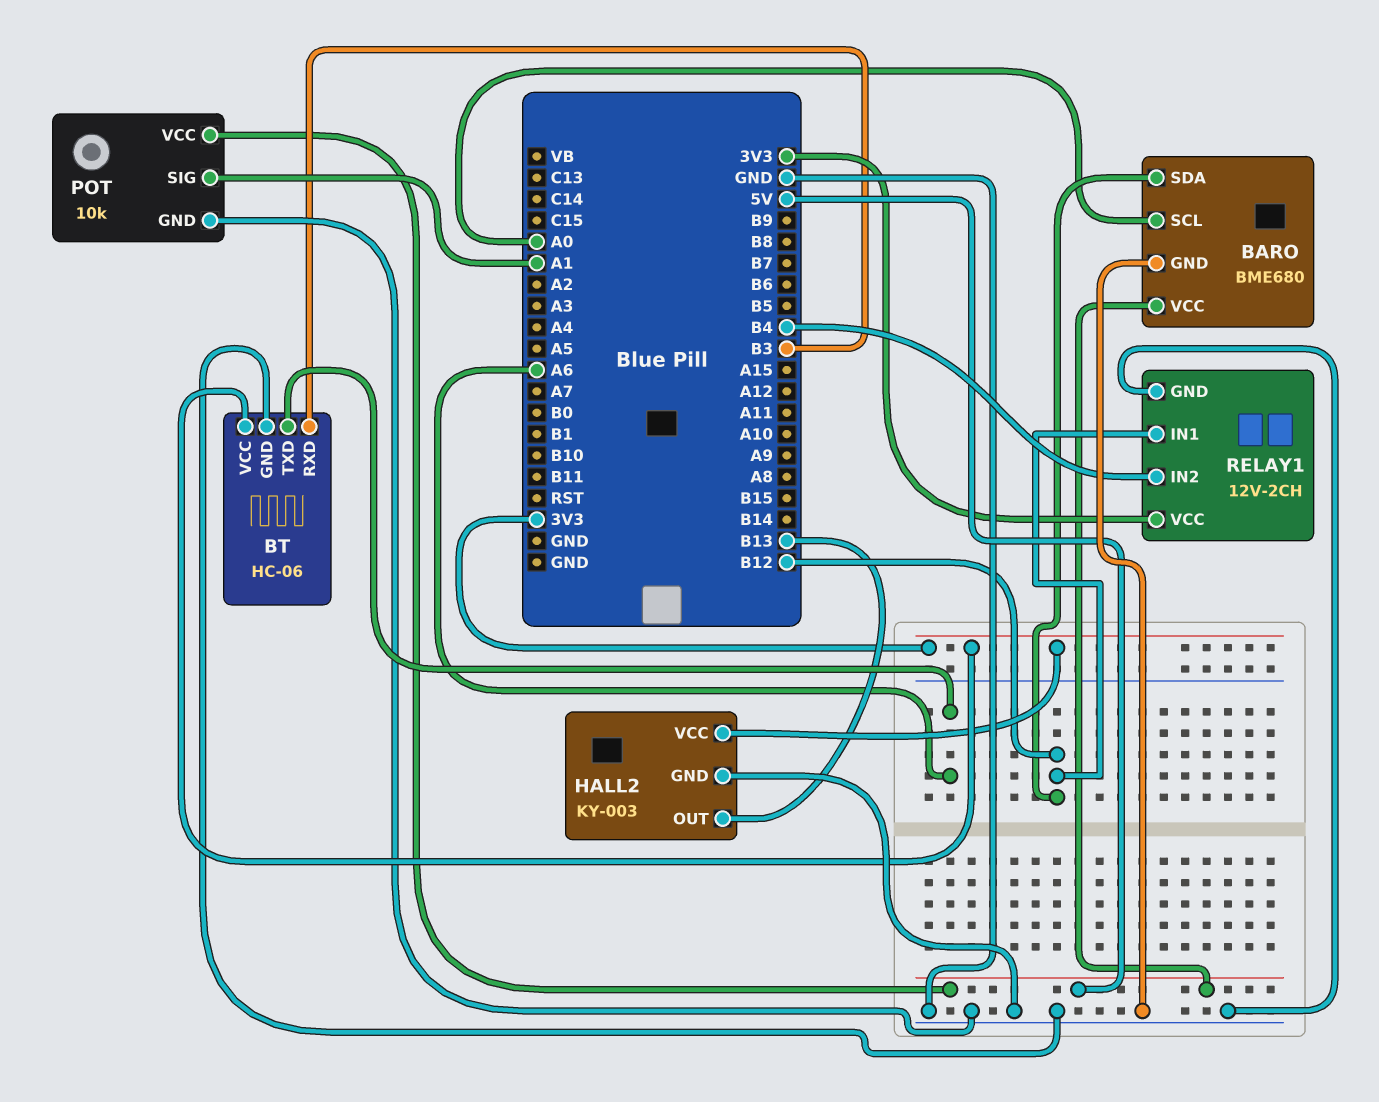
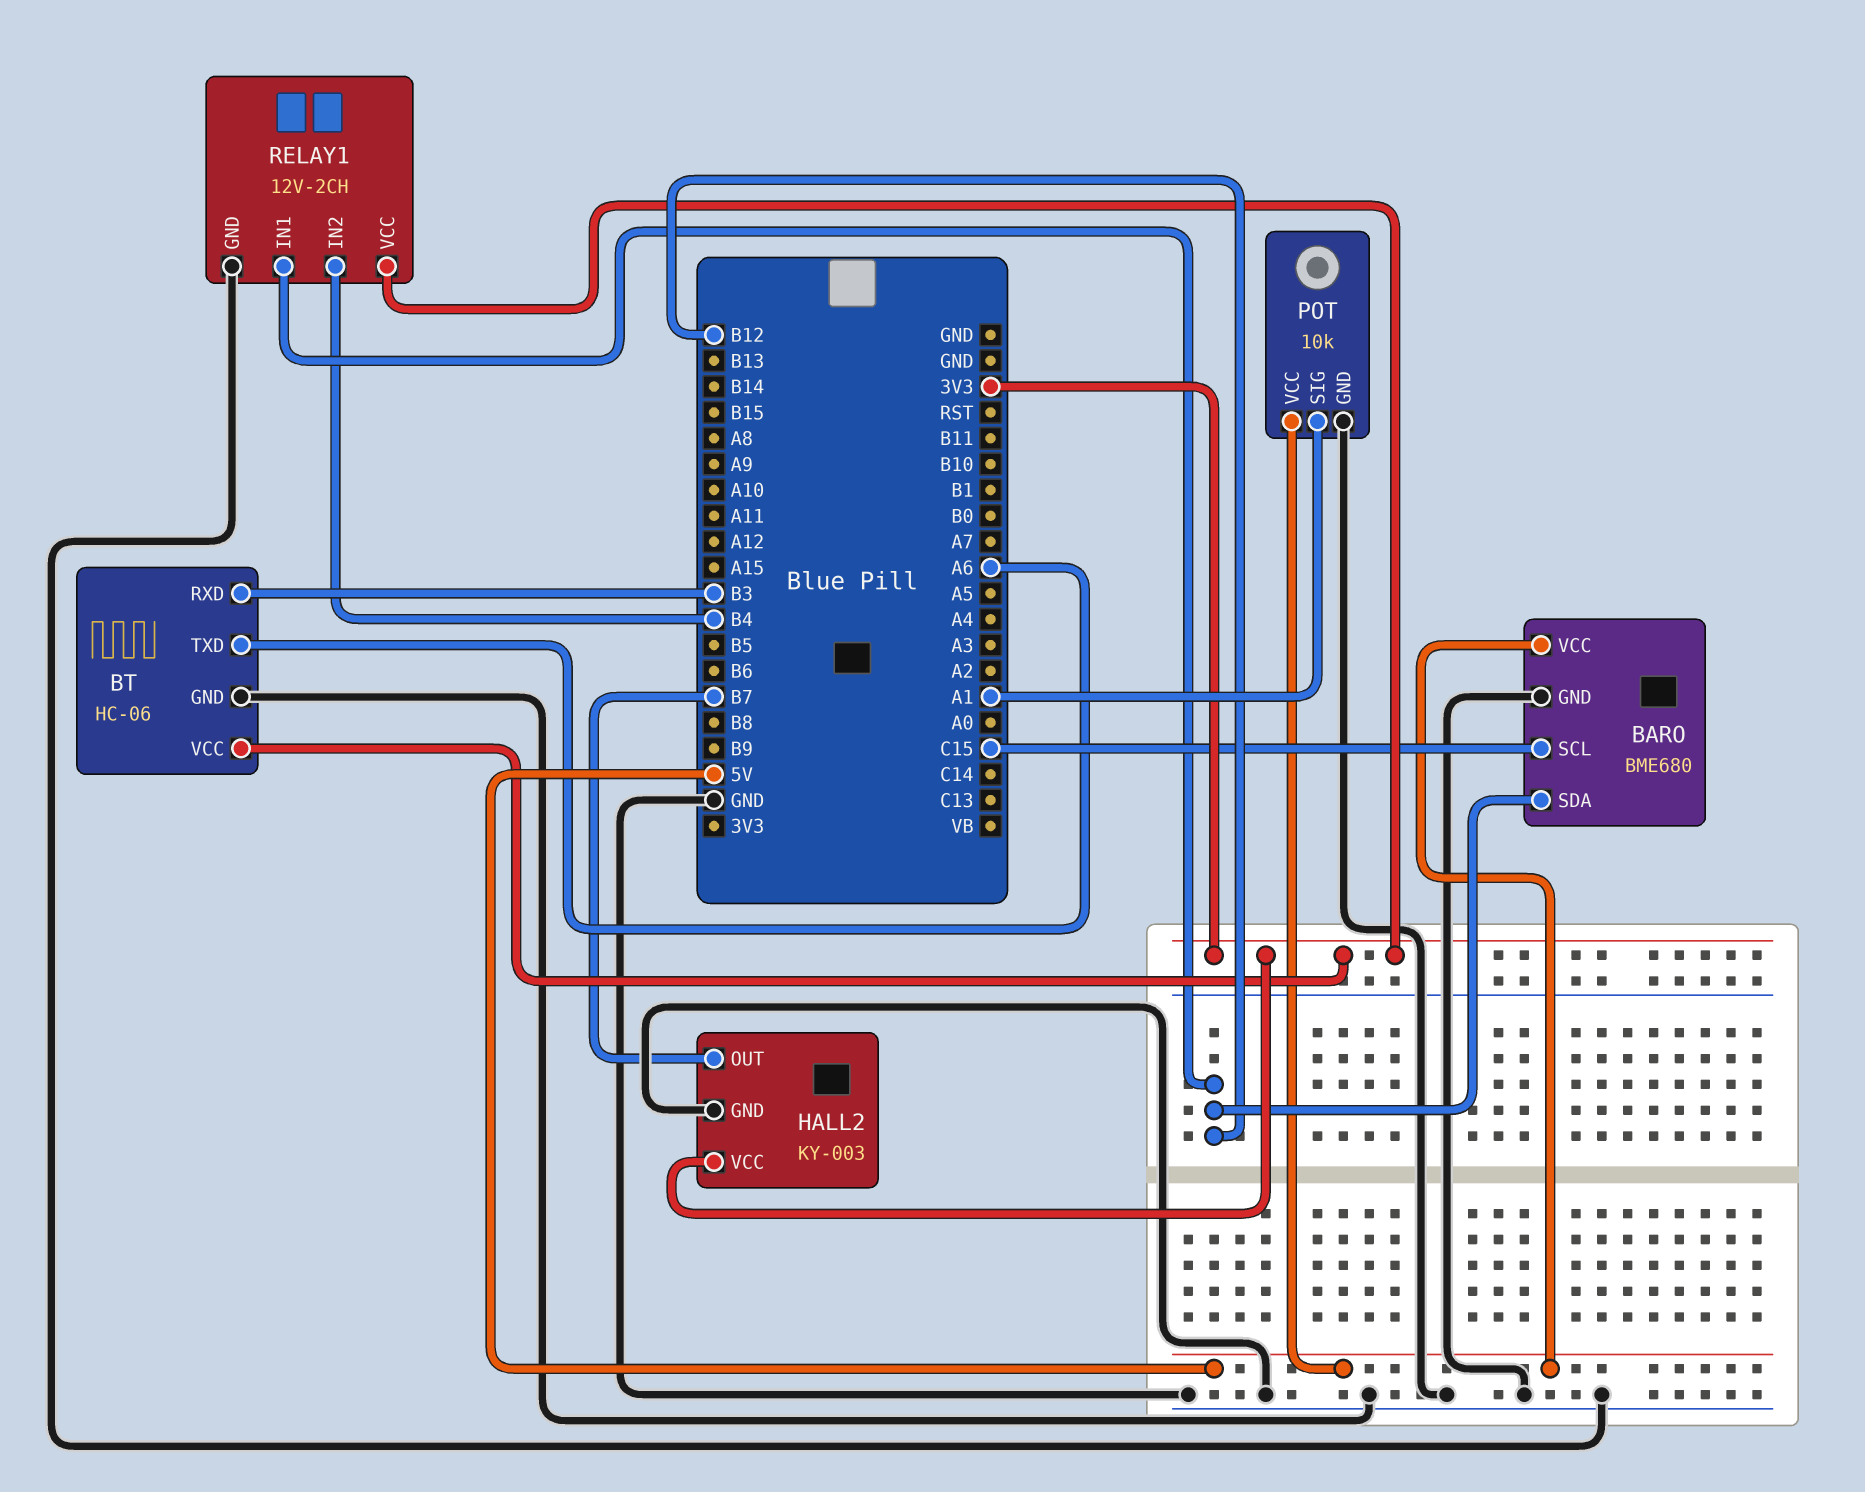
BARO pin SCL: A0 -> C15
HALL2 pin OUT: B13 -> B7

